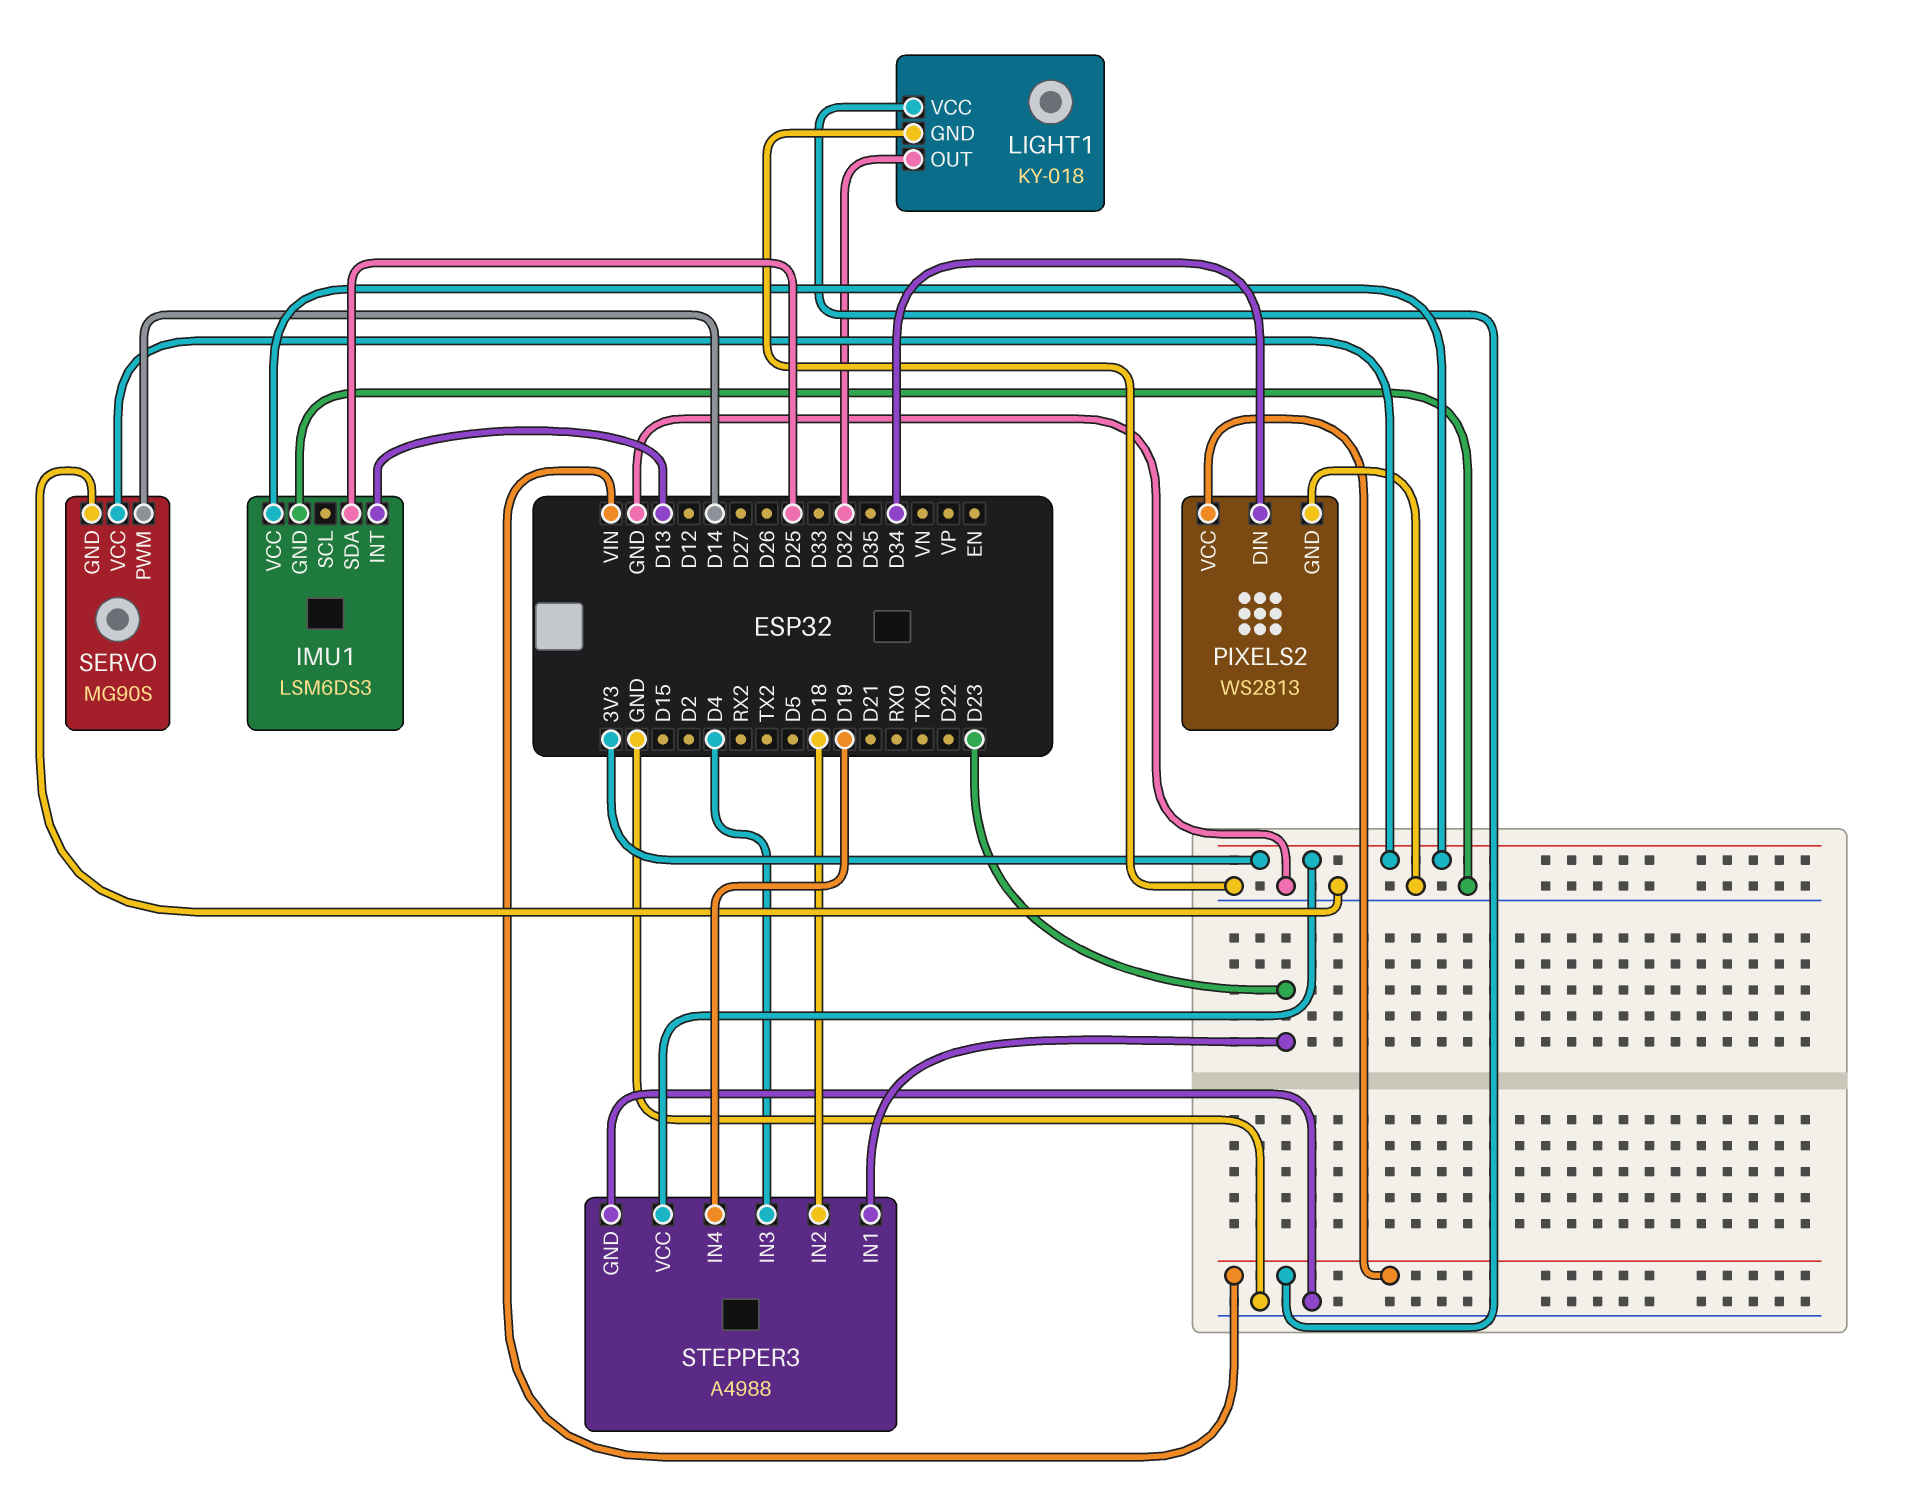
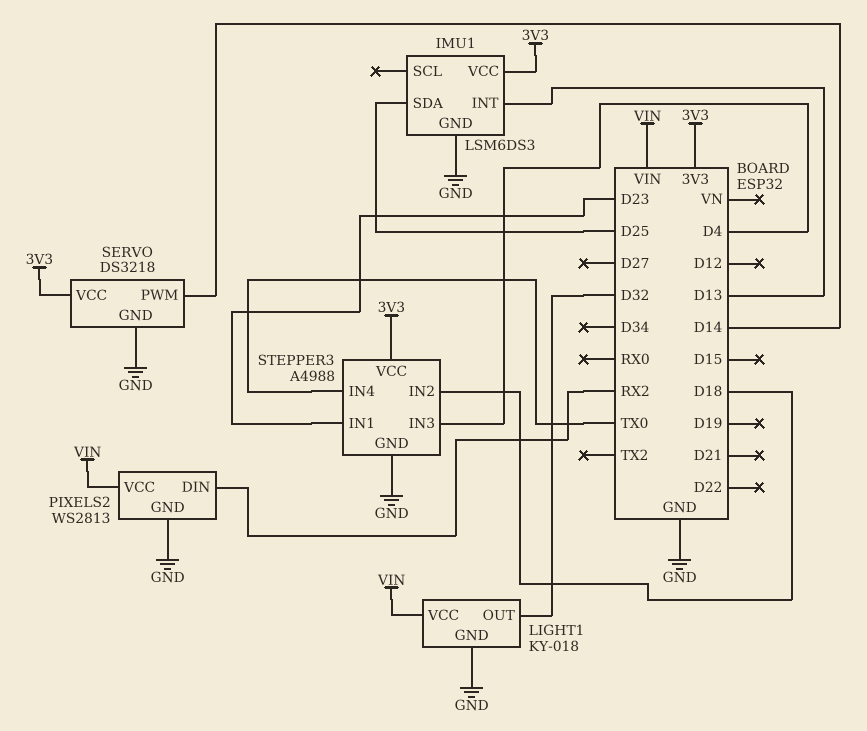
PIXELS2 pin DIN: D34 -> RX2
SERVO: MG90S -> DS3218
STEPPER3 pin IN4: D19 -> TX0

